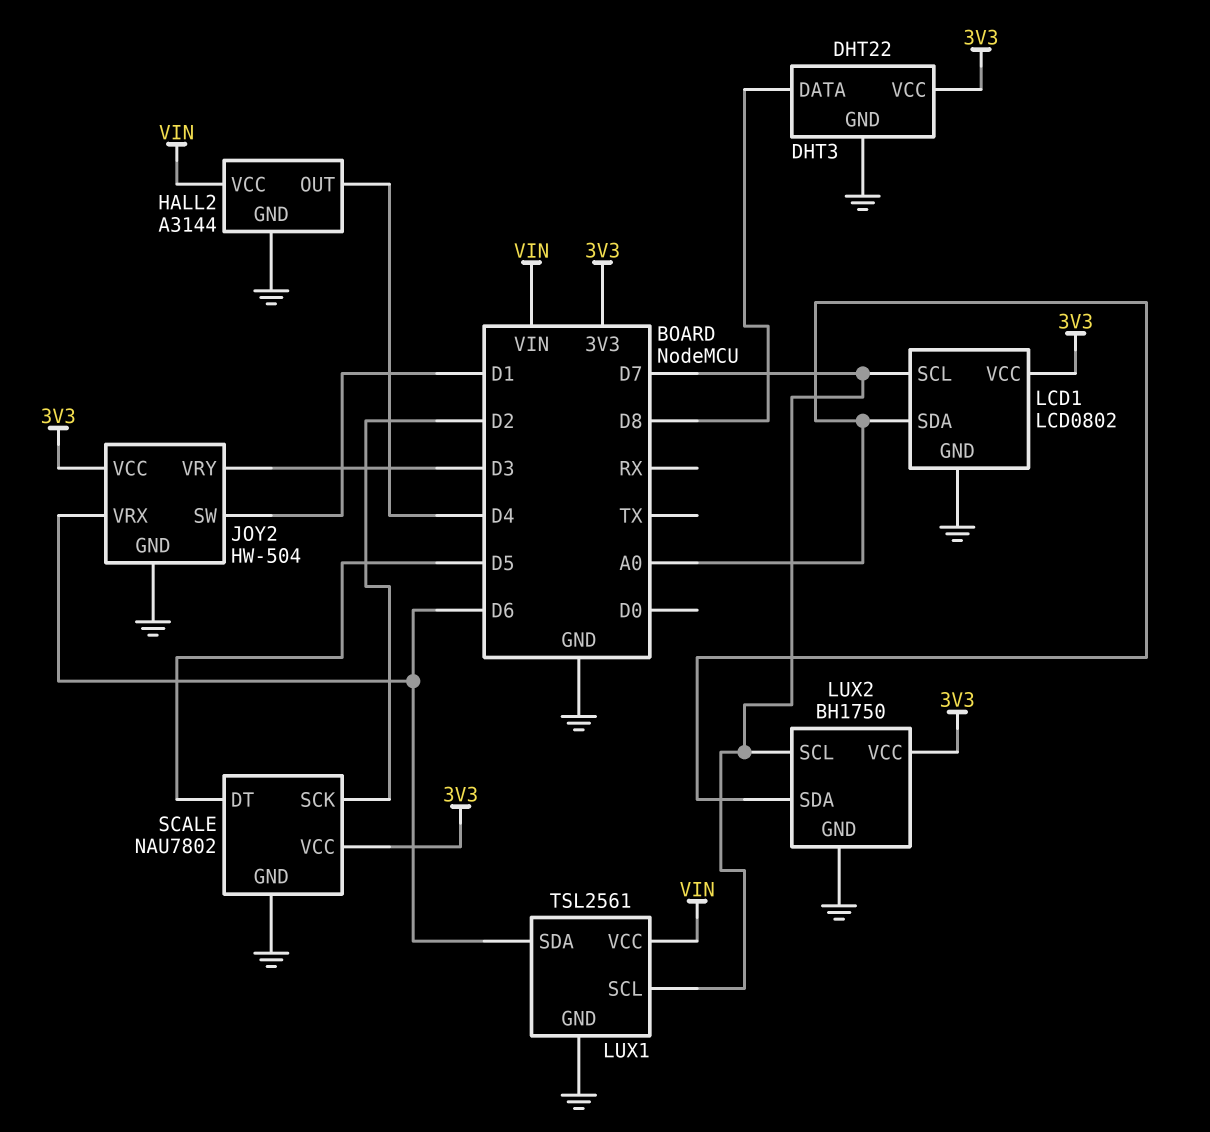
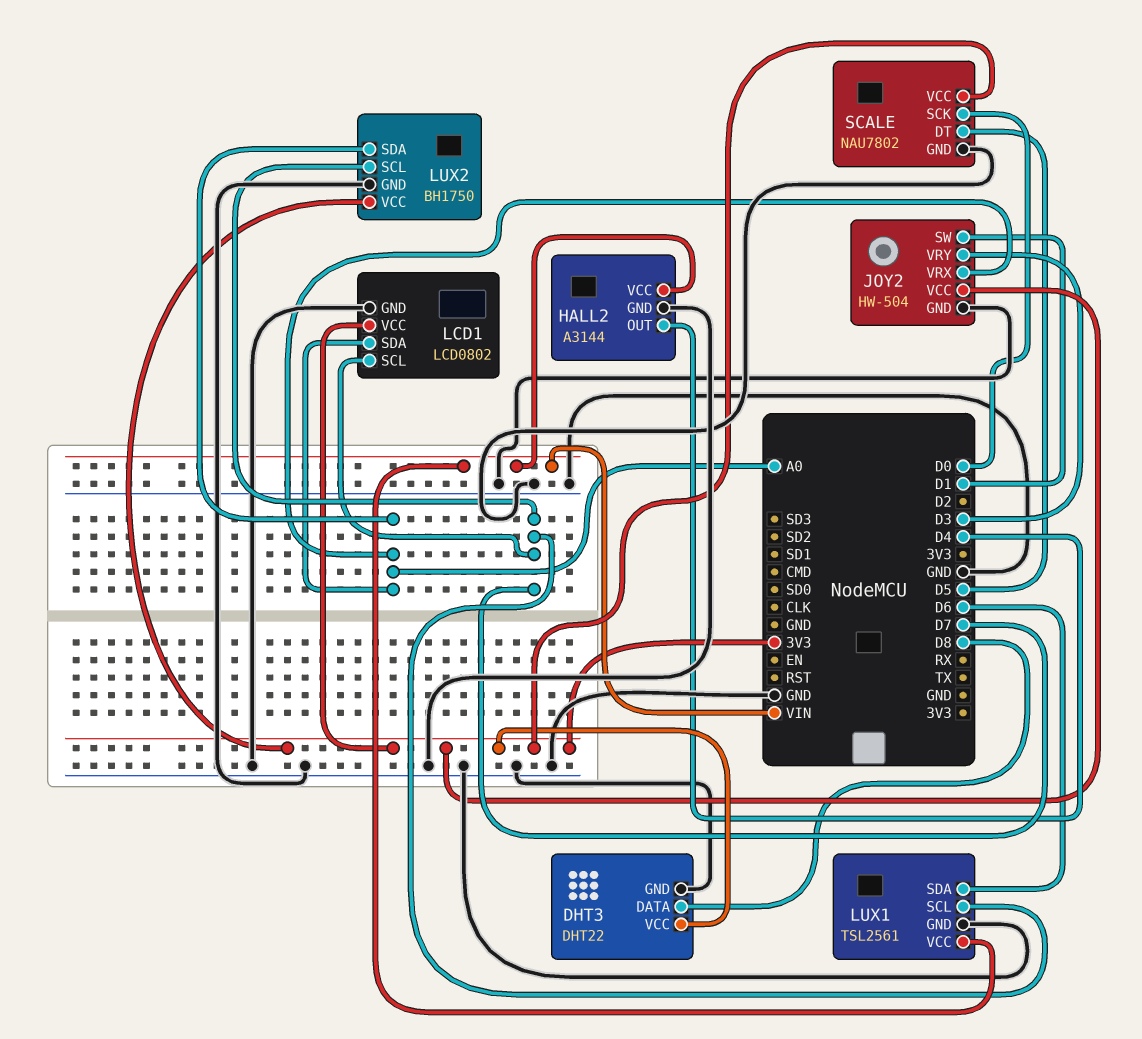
JOY2 pin VRX: D6 -> A0
SCALE pin SCK: D2 -> D0

